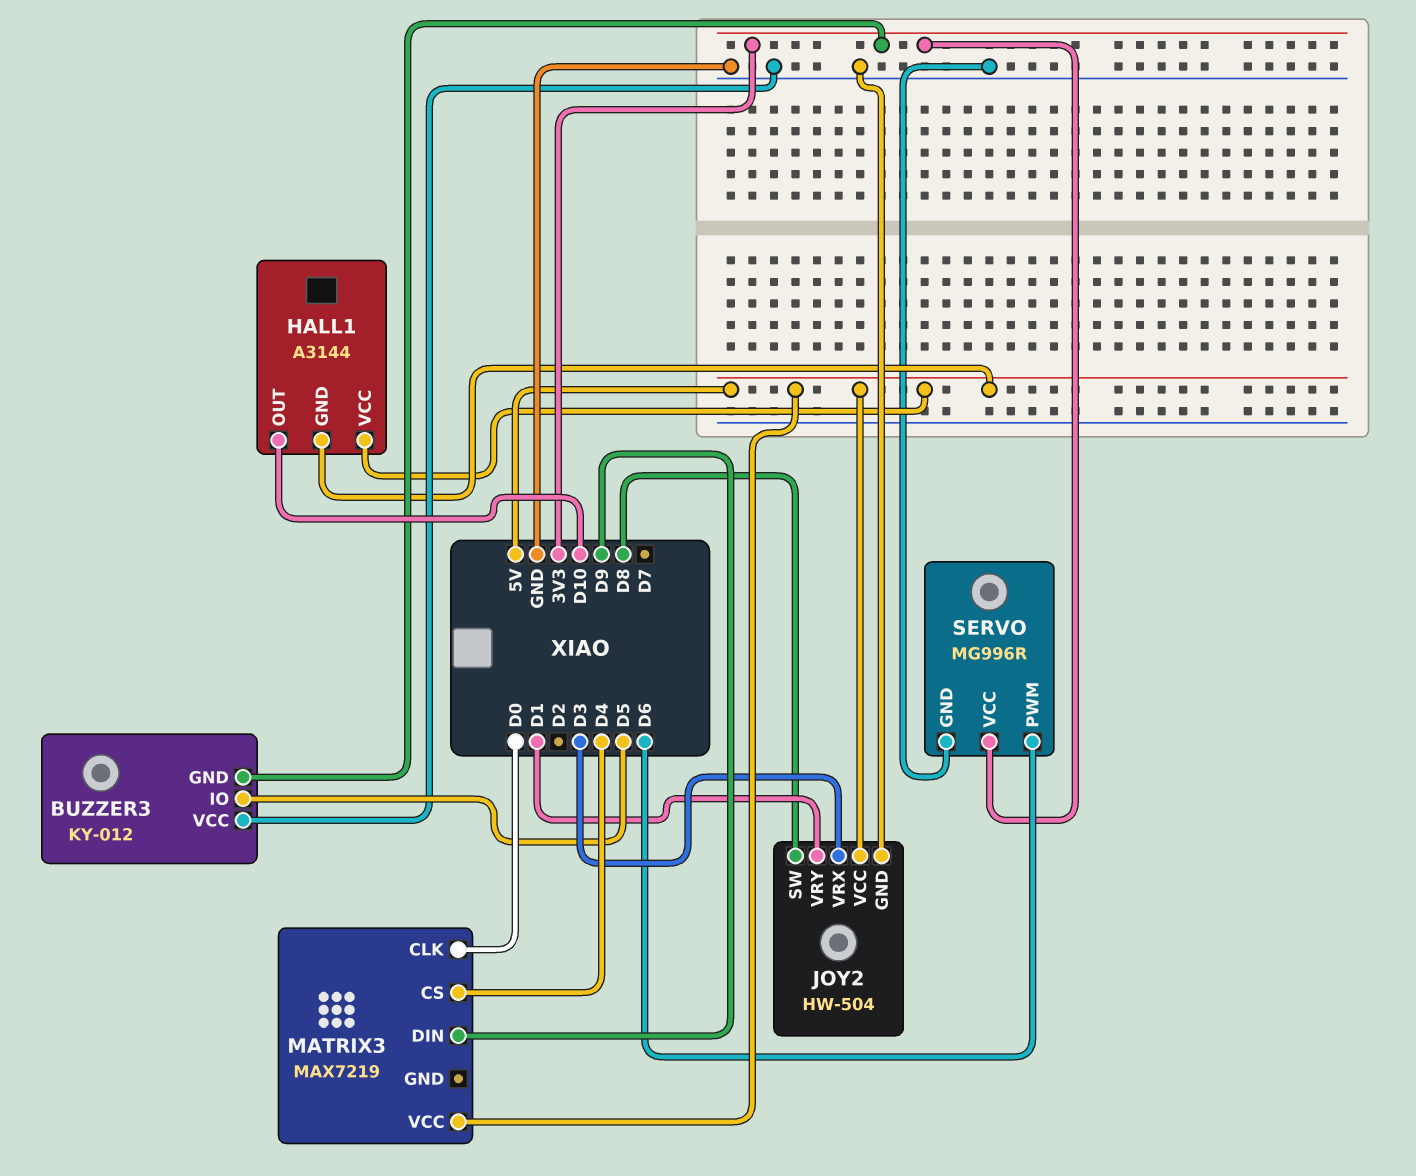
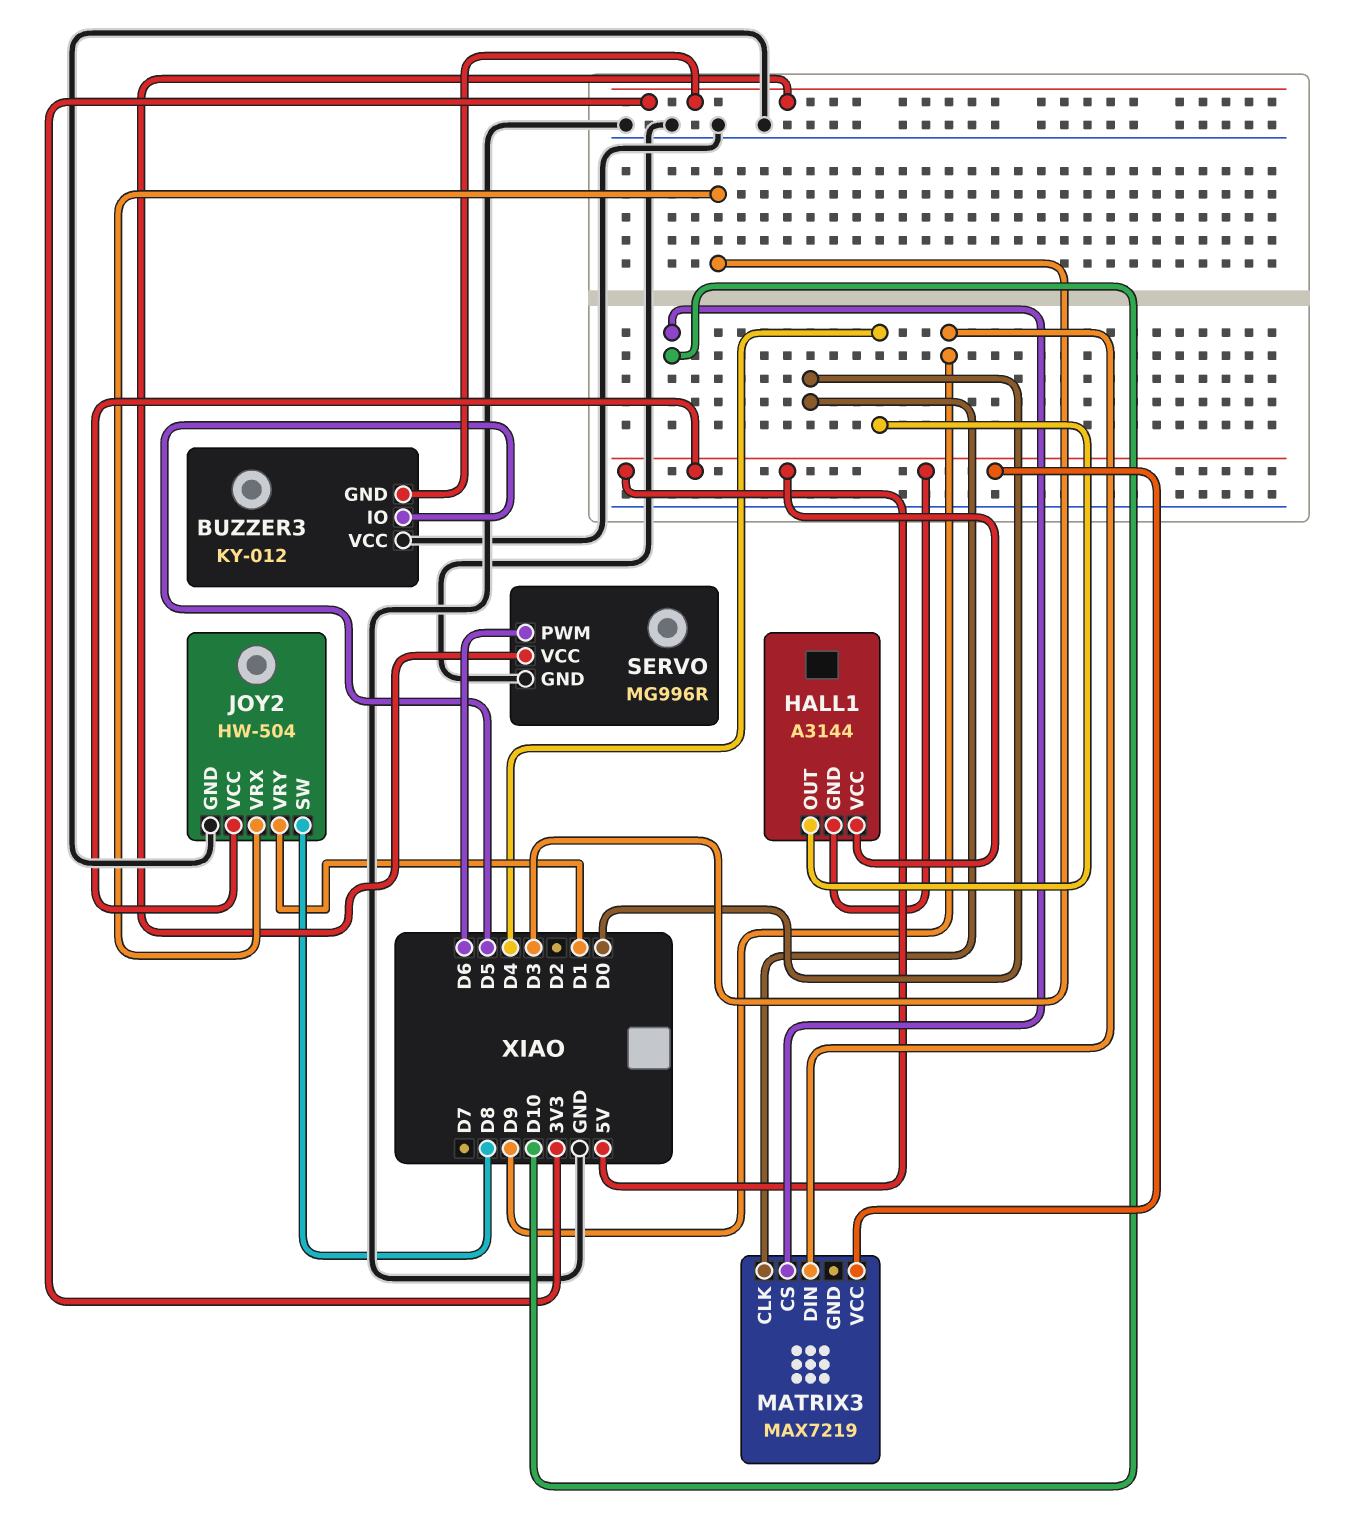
HALL1 pin OUT: D10 -> D4
MATRIX3 pin CS: D4 -> D10

